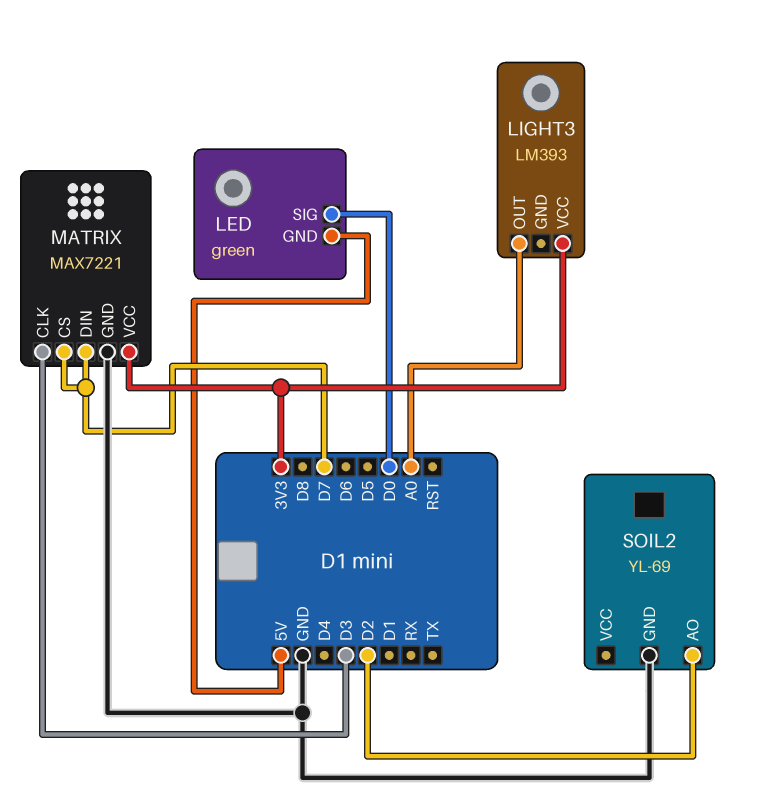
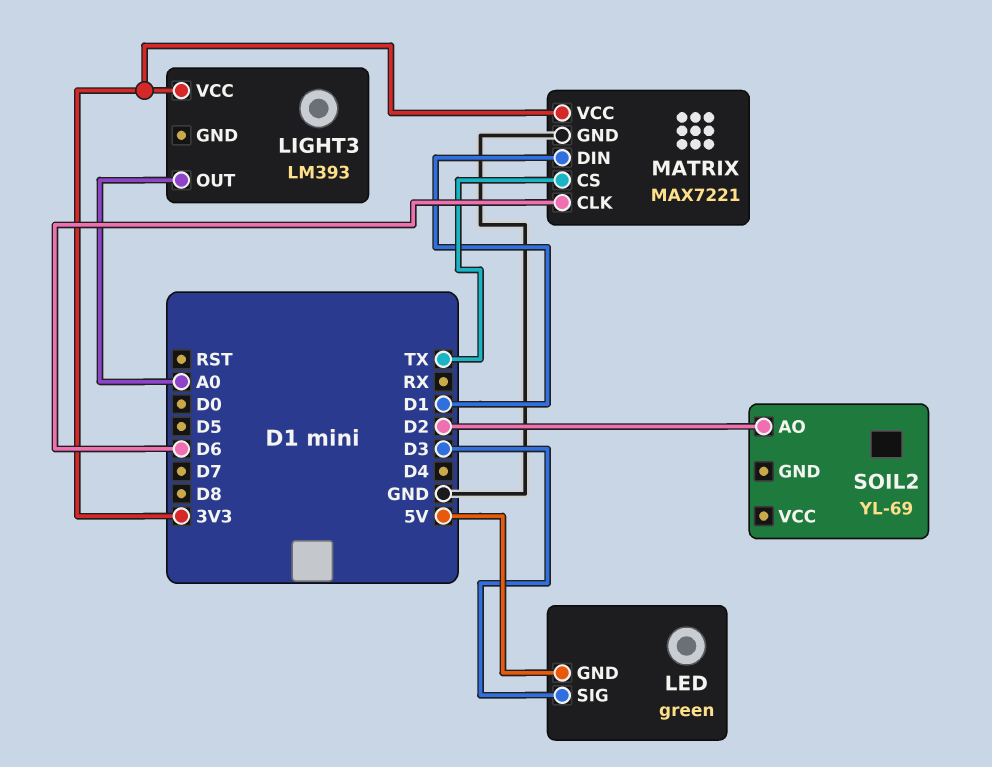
LED pin SIG: D0 -> D3
MATRIX pin CLK: D3 -> D6
MATRIX pin CS: D7 -> TX
MATRIX pin DIN: D7 -> D1
SOIL2 pin GND: GND -> none

